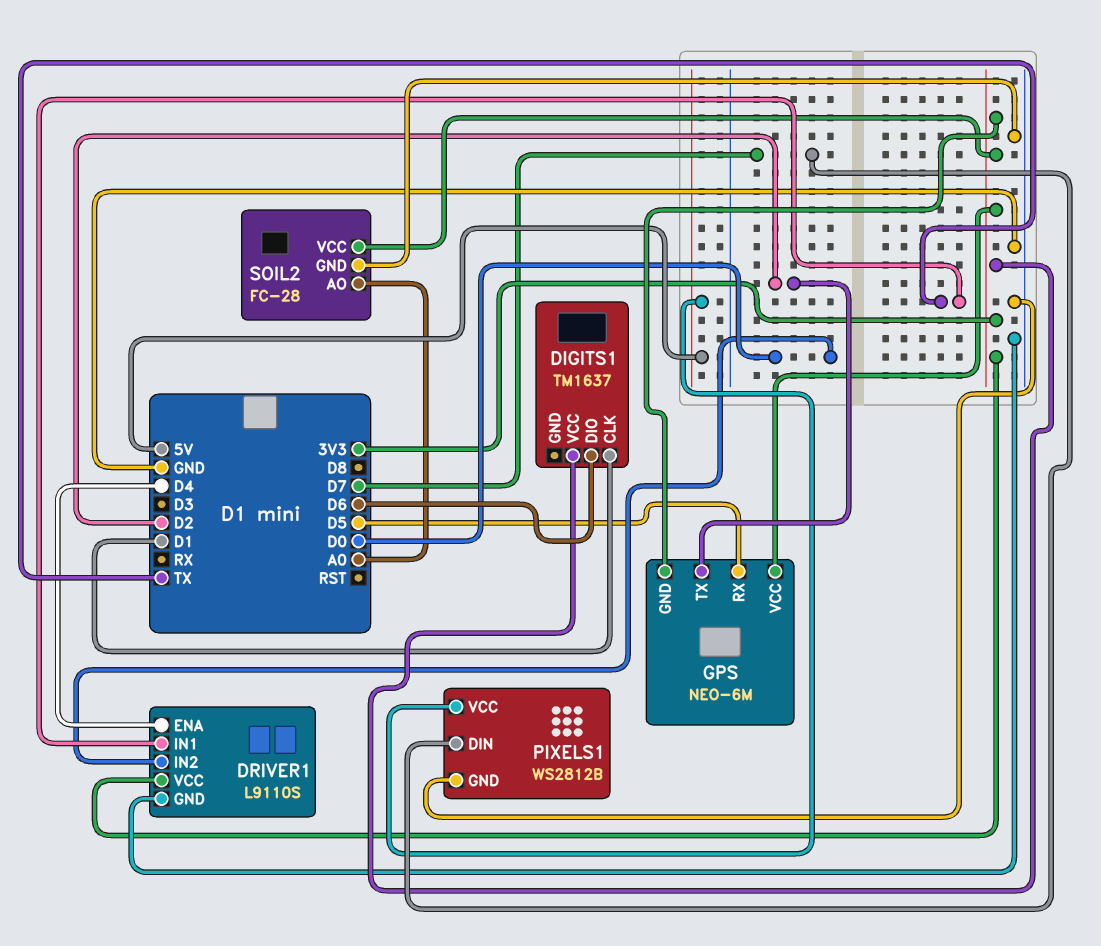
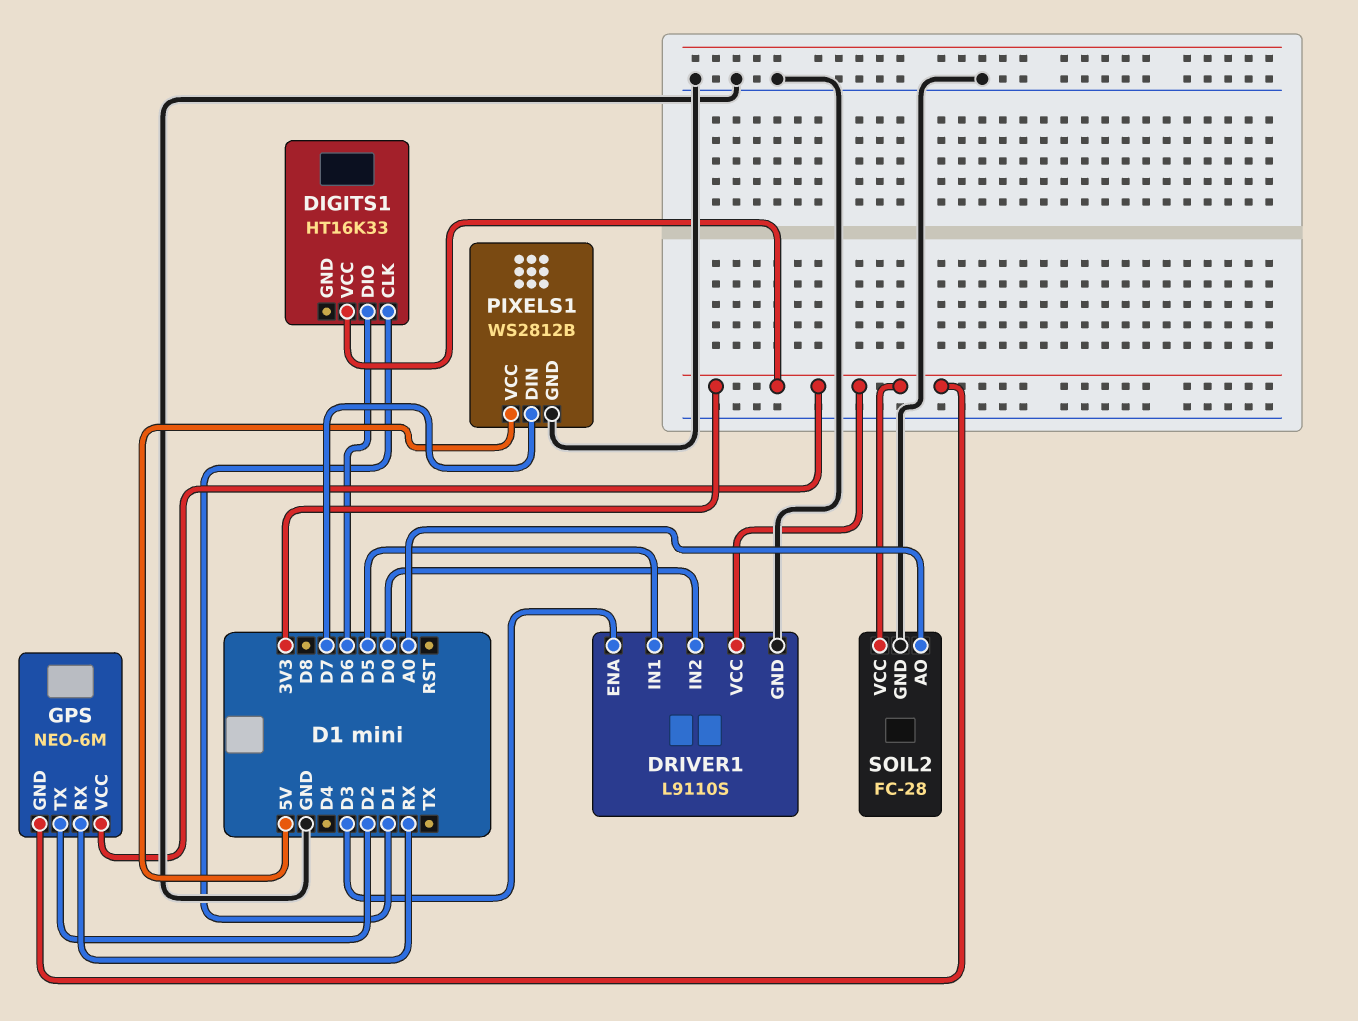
DIGITS1: TM1637 -> HT16K33
DRIVER1 pin ENA: D4 -> D3
DRIVER1 pin IN1: TX -> D5
GPS pin RX: D5 -> RX

